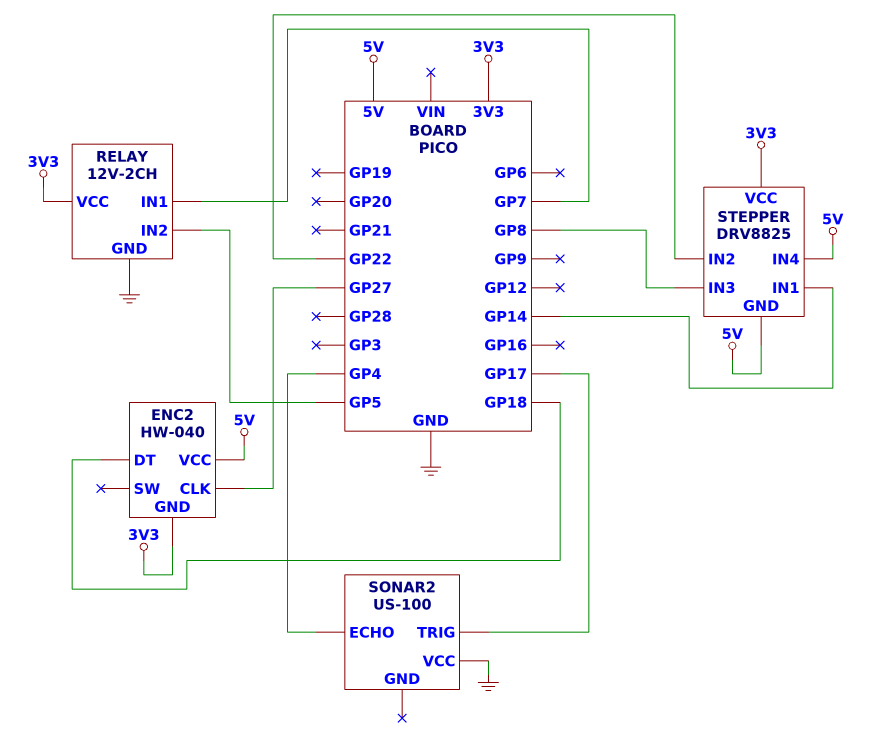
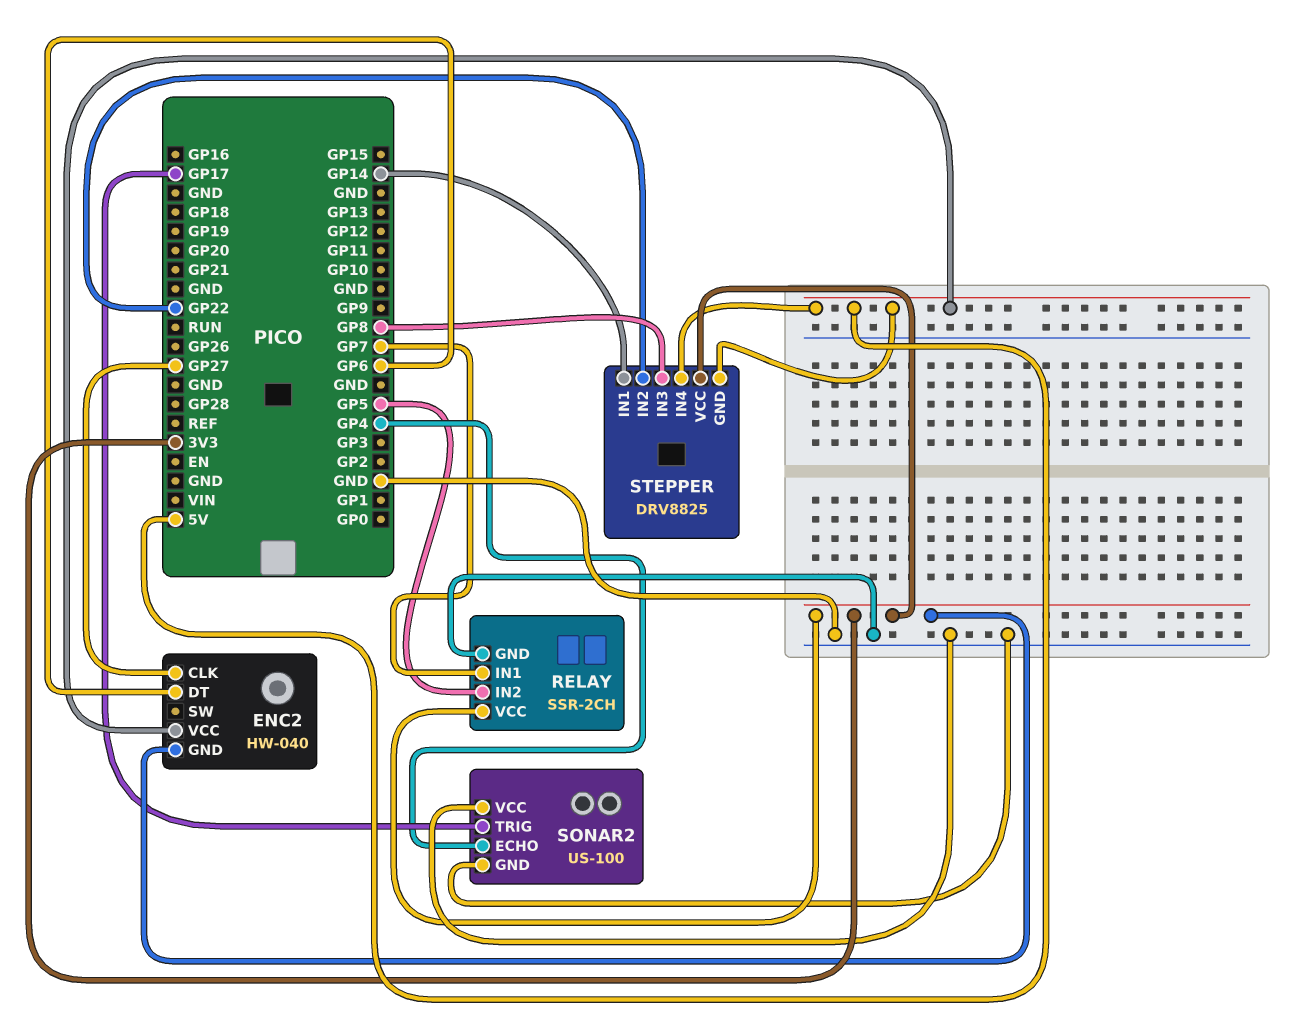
ENC2 pin DT: GP18 -> GP6
RELAY: 12V-2CH -> SSR-2CH
SONAR2 pin GND: none -> GND

